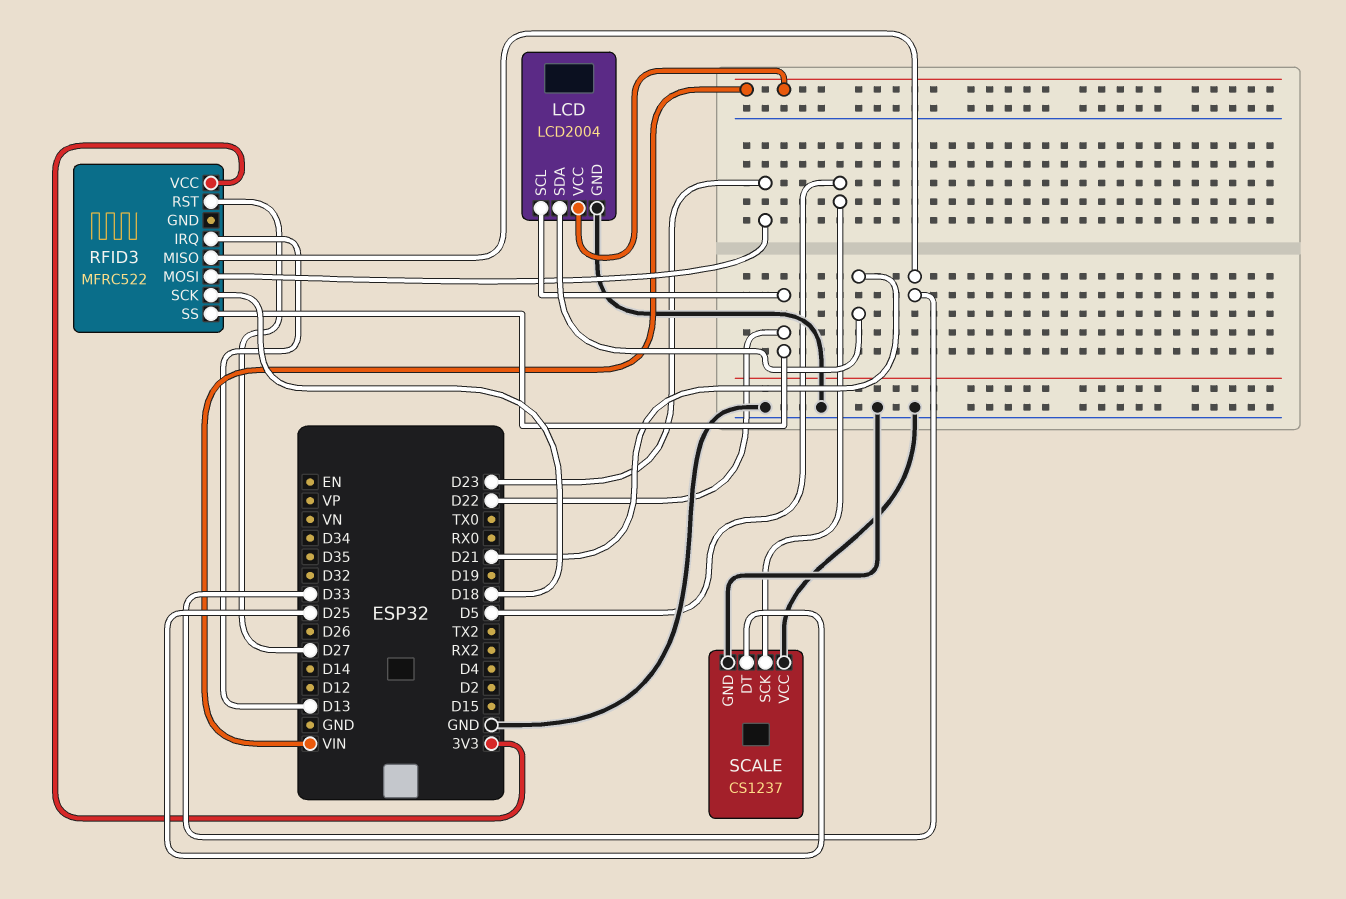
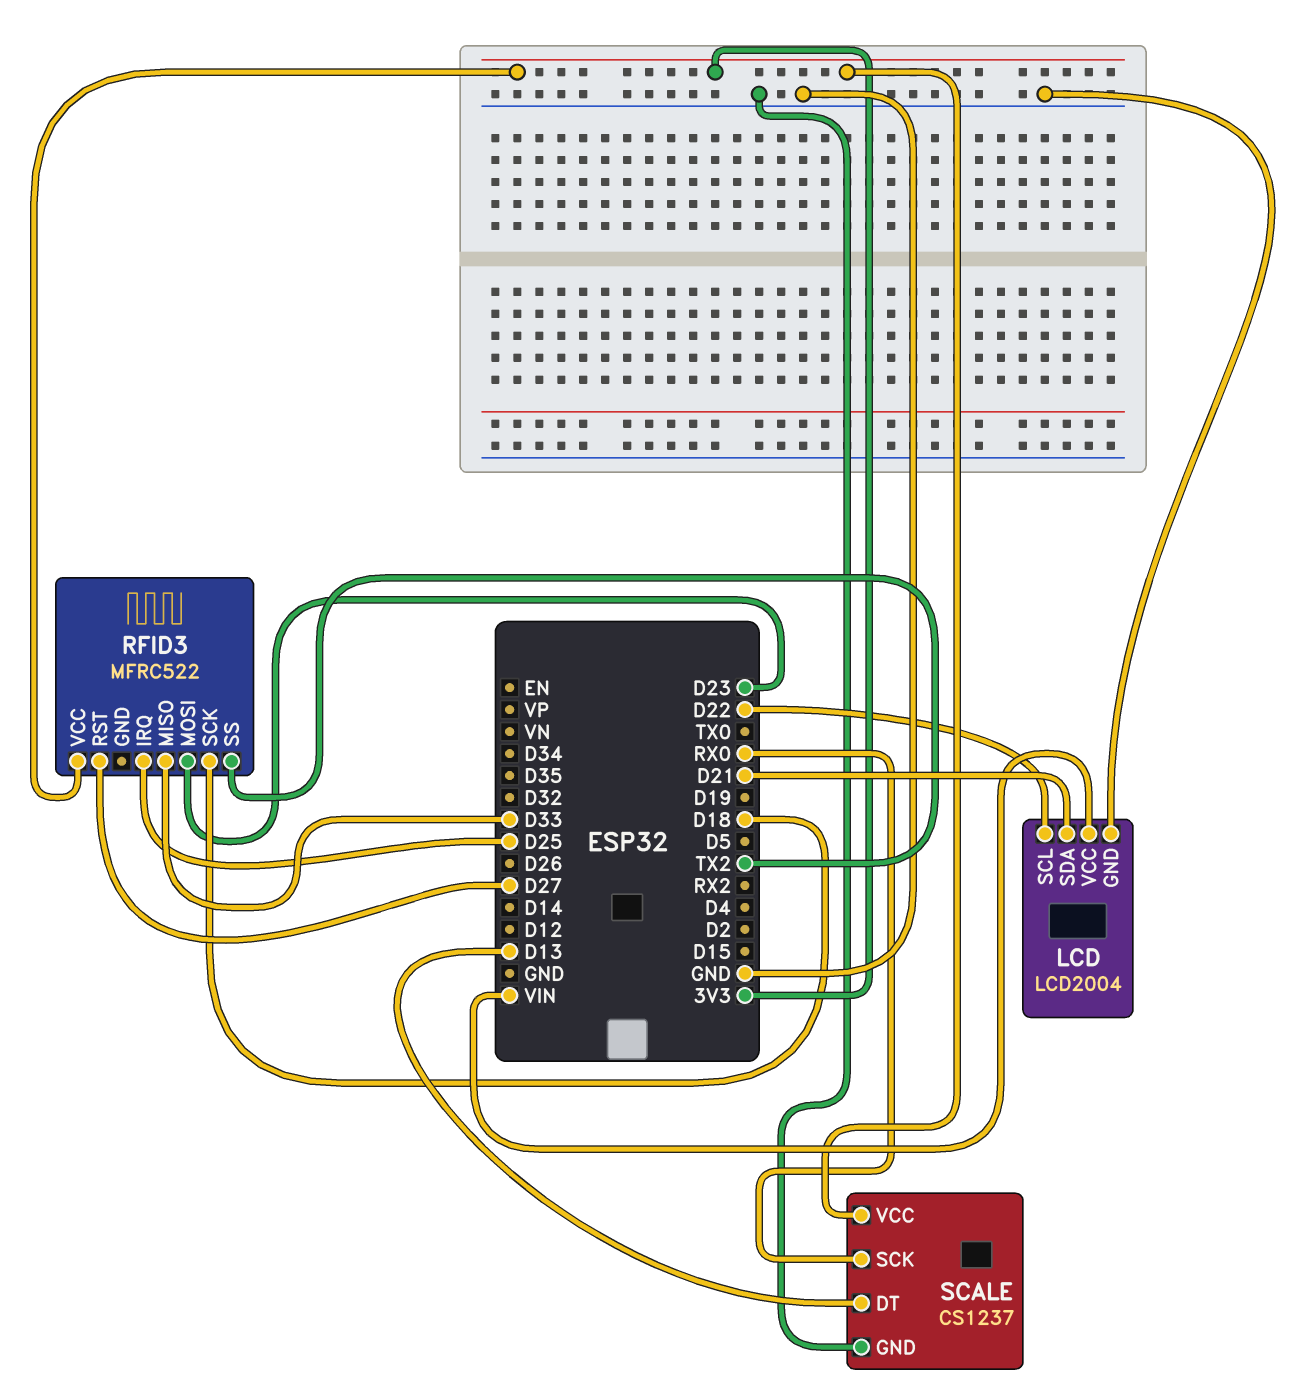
RFID3 pin IRQ: D13 -> D25
RFID3 pin SS: D22 -> TX2
SCALE pin DT: D25 -> D13
SCALE pin SCK: D5 -> RX0
SCALE pin VCC: GND -> 3V3

